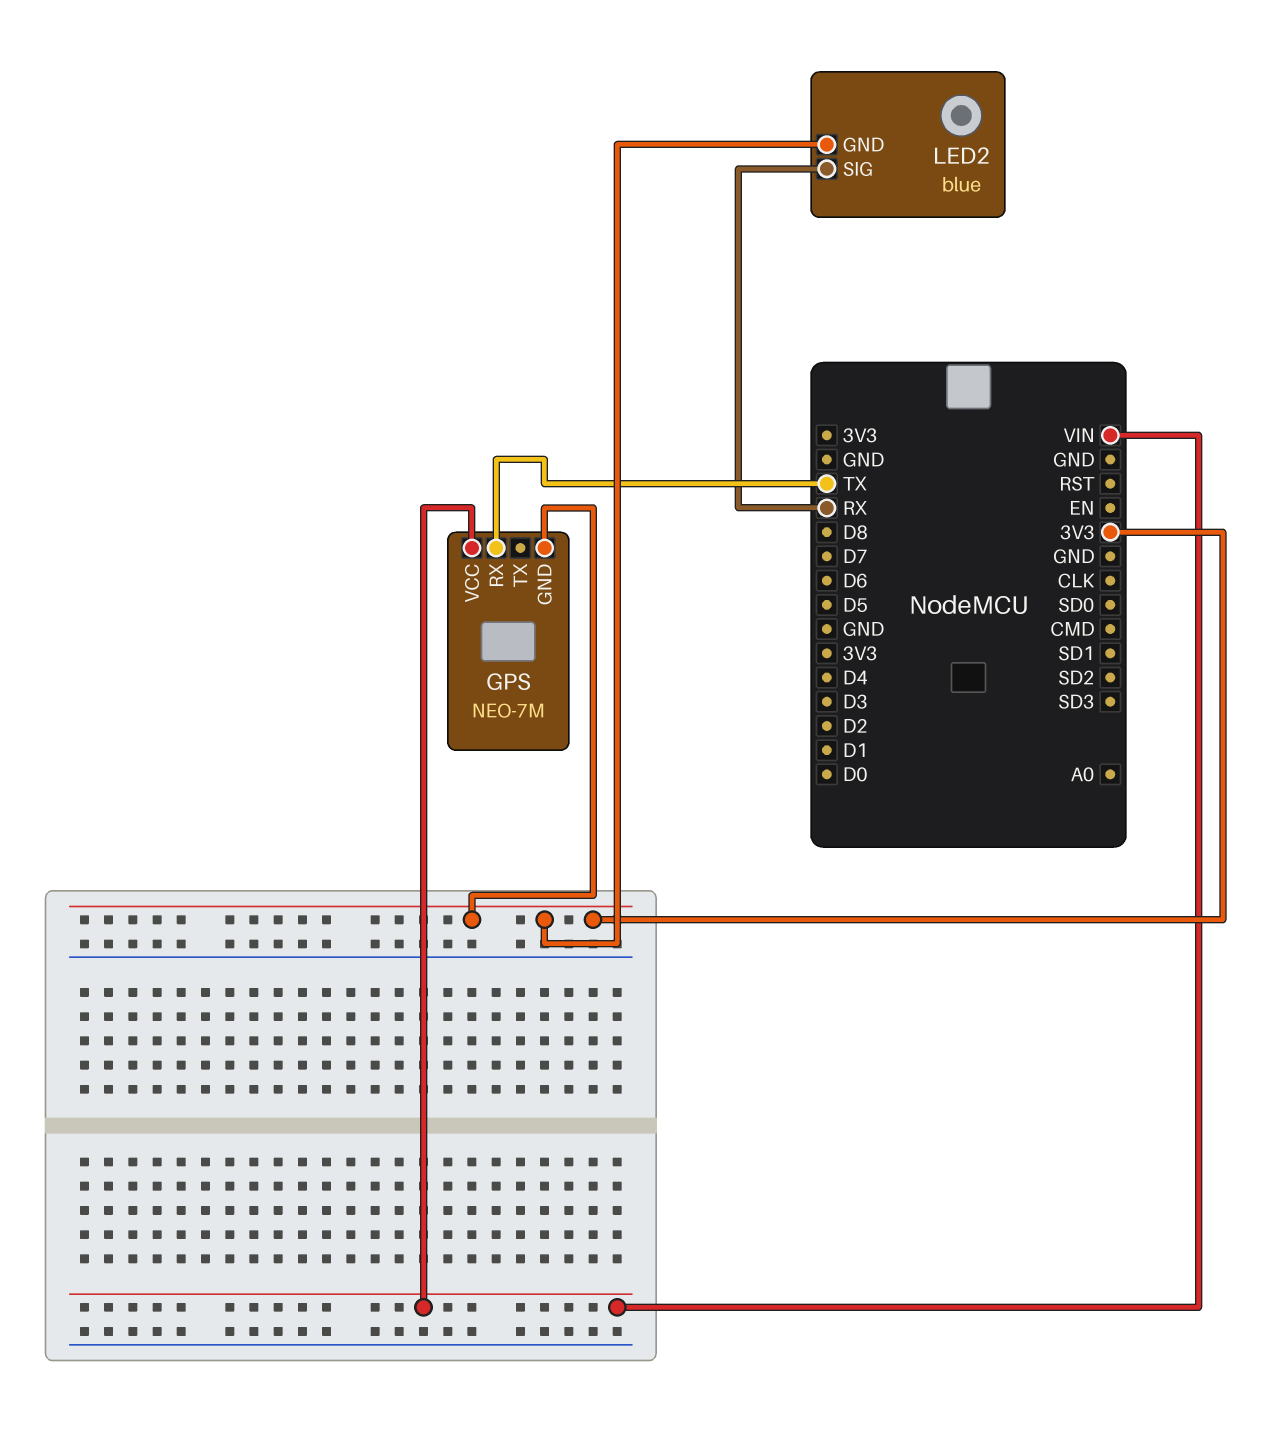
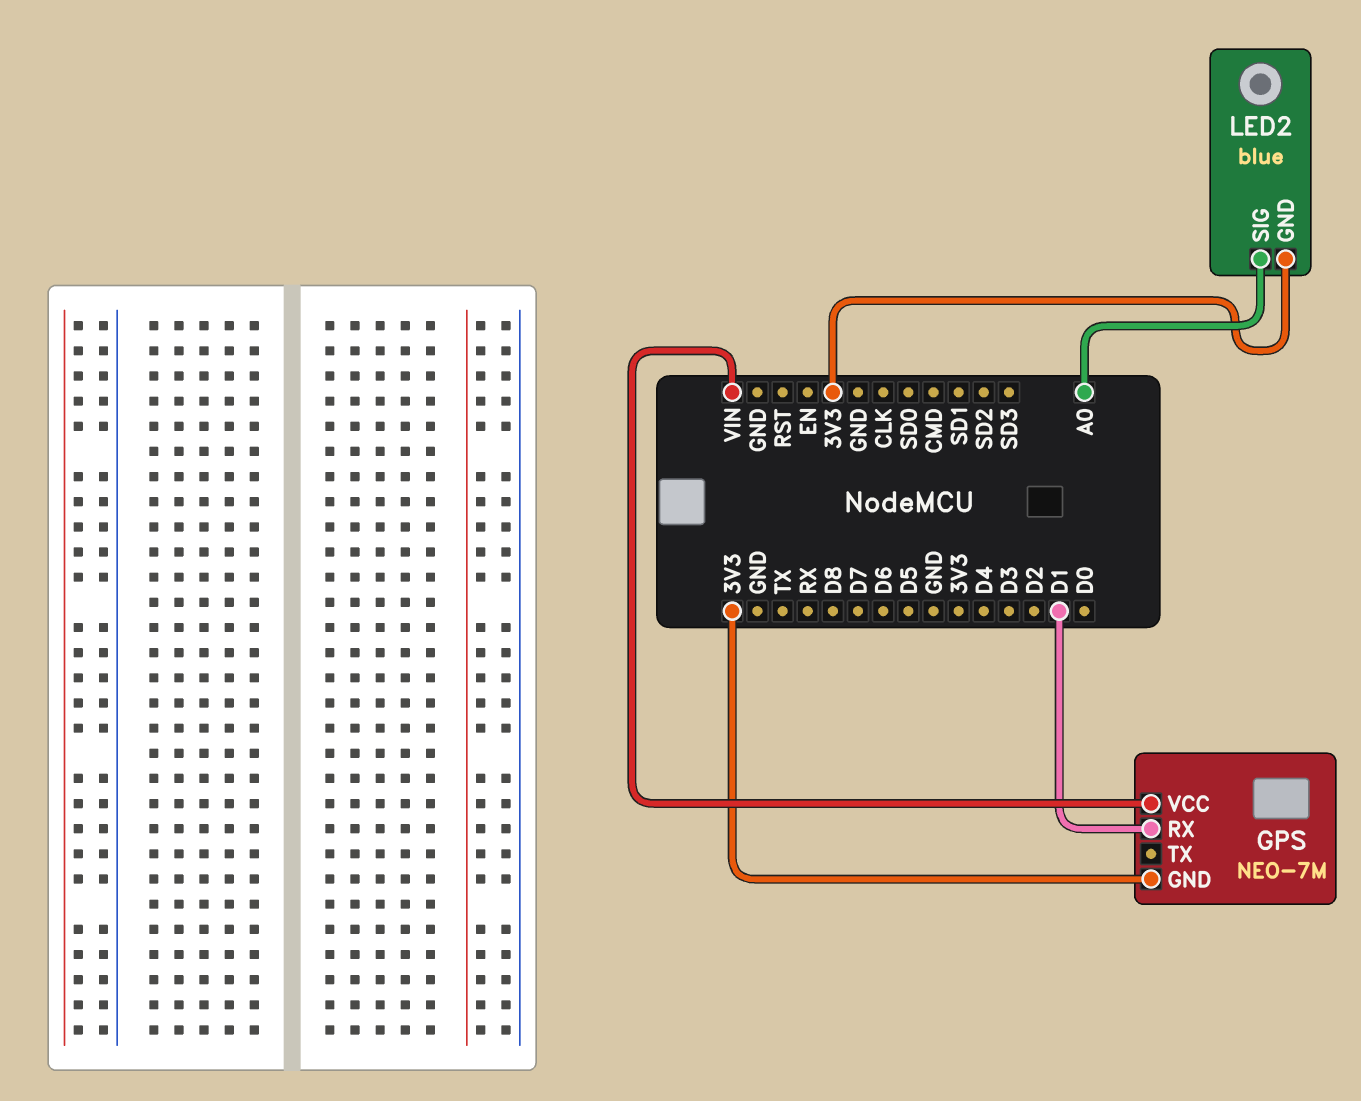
GPS pin RX: TX -> D1
LED2 pin SIG: RX -> A0

